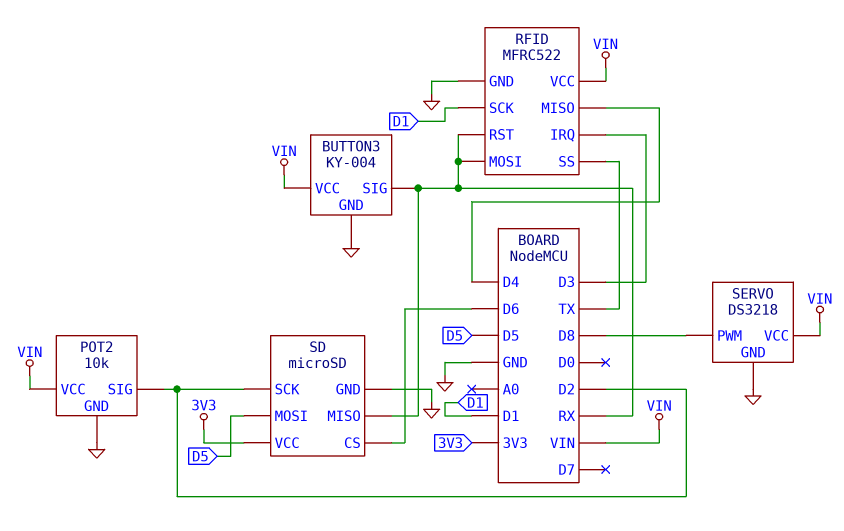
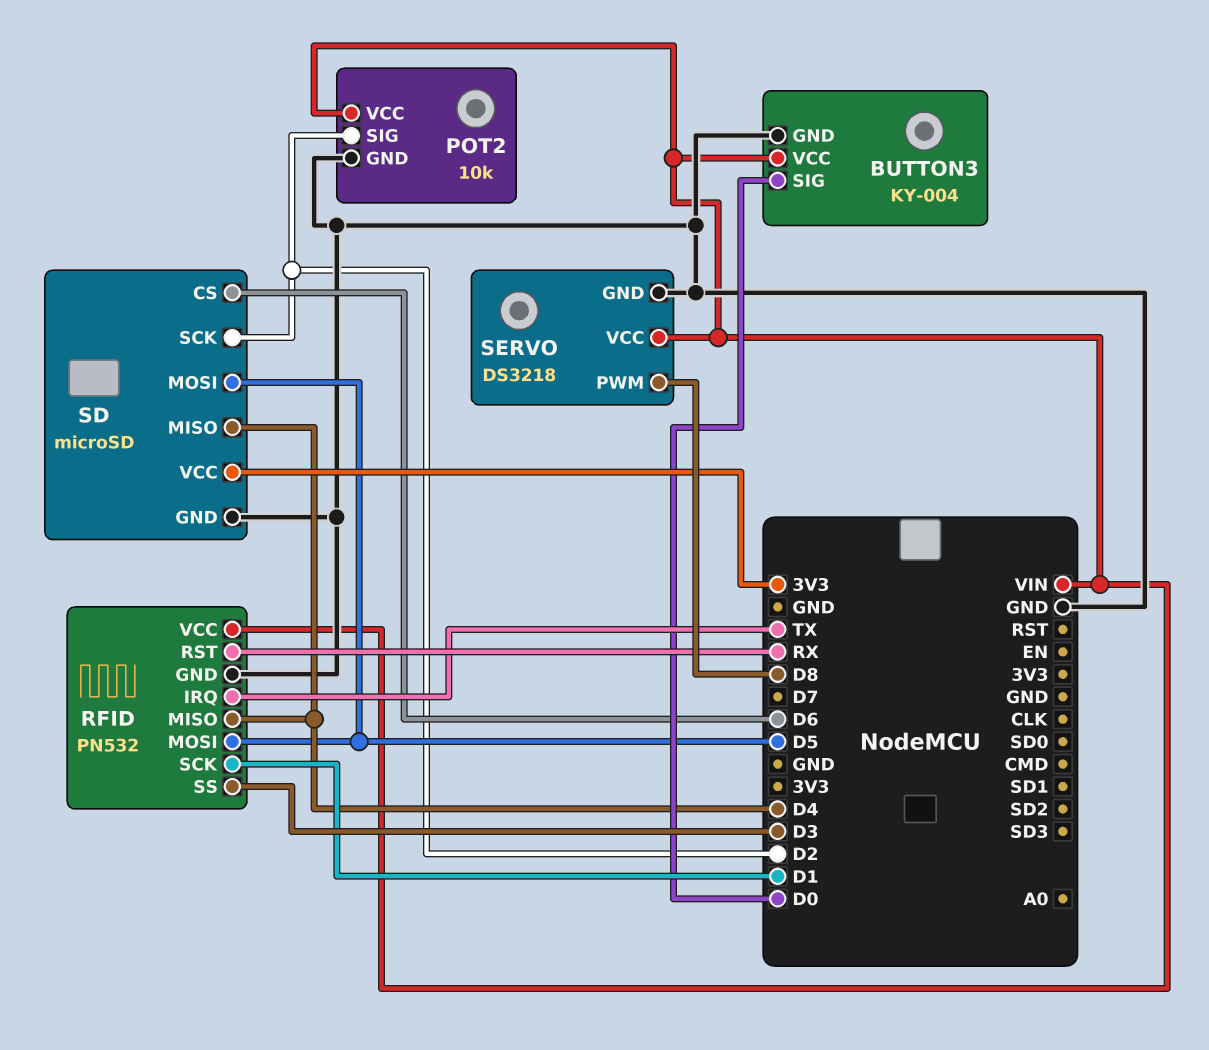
BUTTON3 pin SIG: RX -> D0
RFID: MFRC522 -> PN532
RFID pin IRQ: D3 -> TX
RFID pin MOSI: RX -> D5
RFID pin SS: TX -> D3
SD pin MISO: RX -> D4

